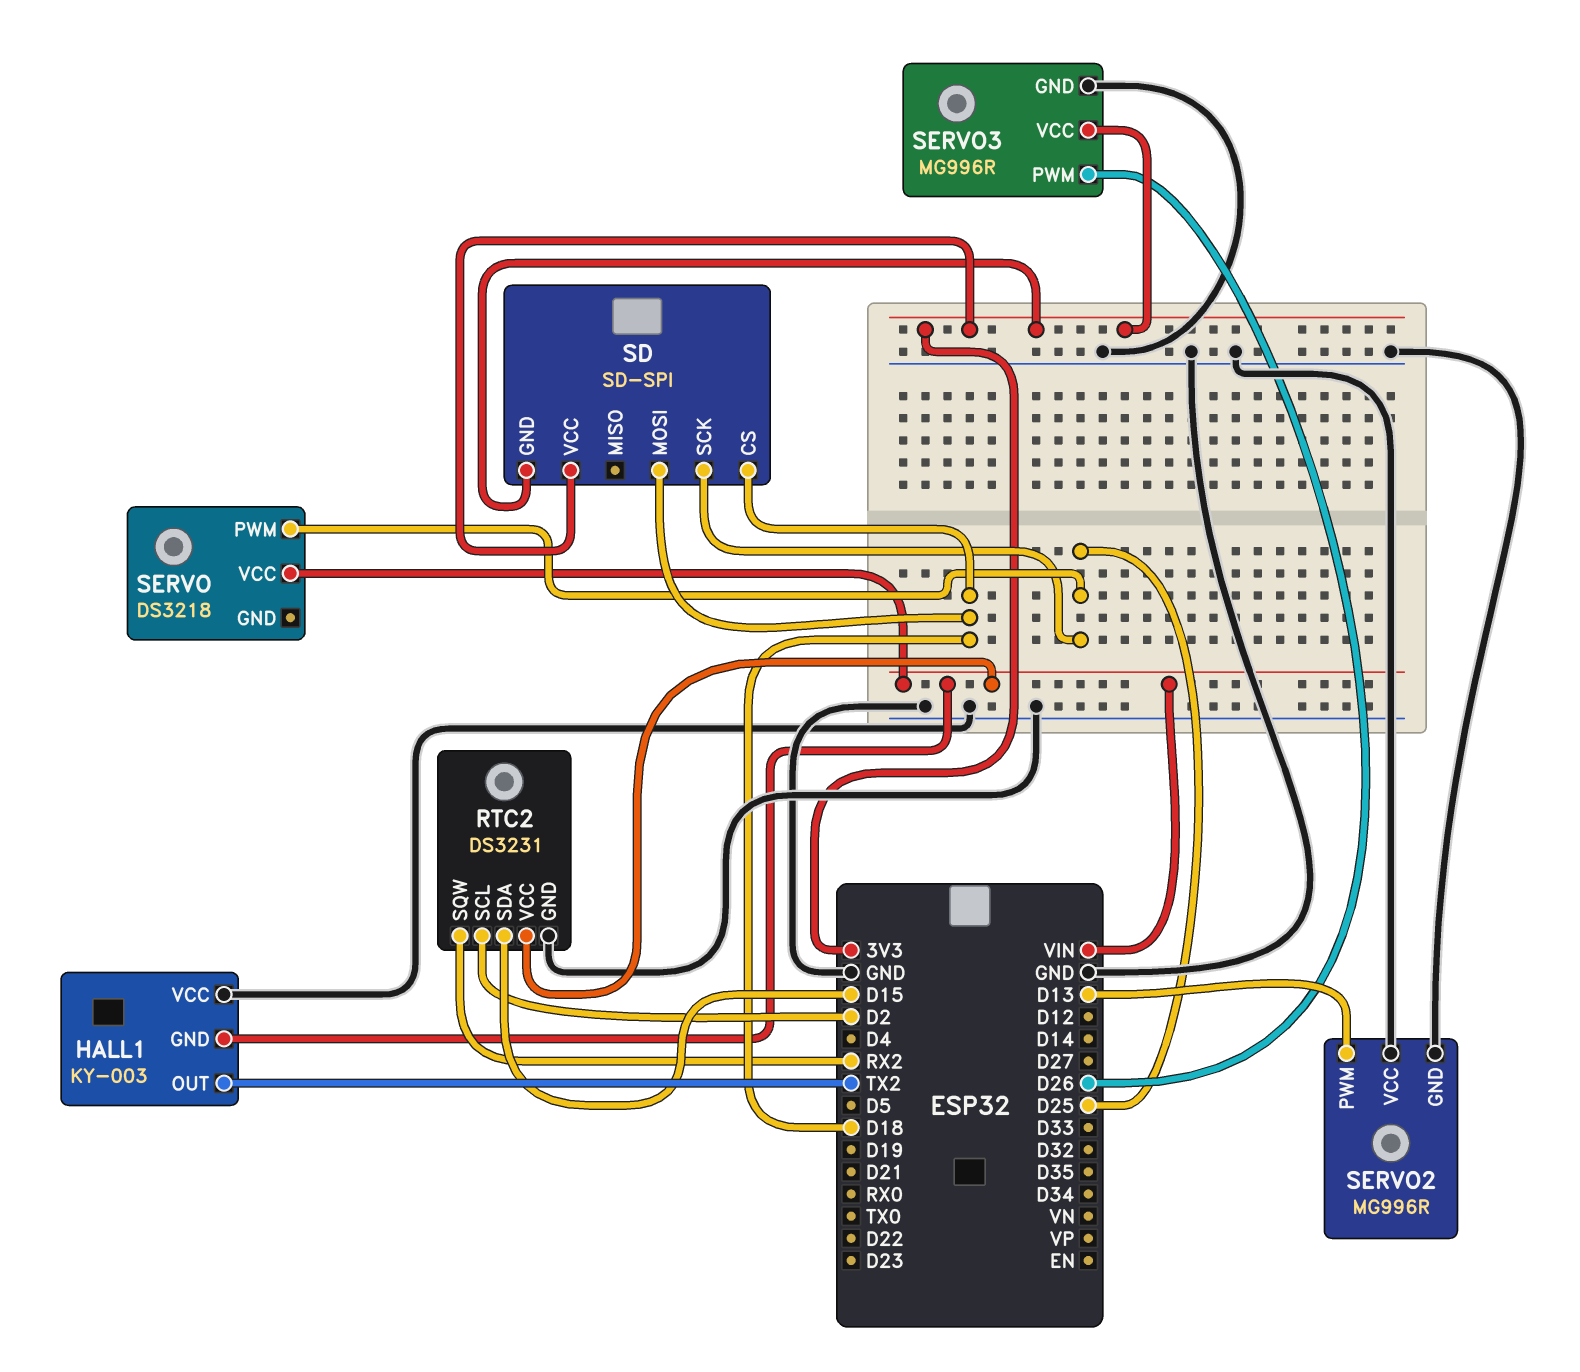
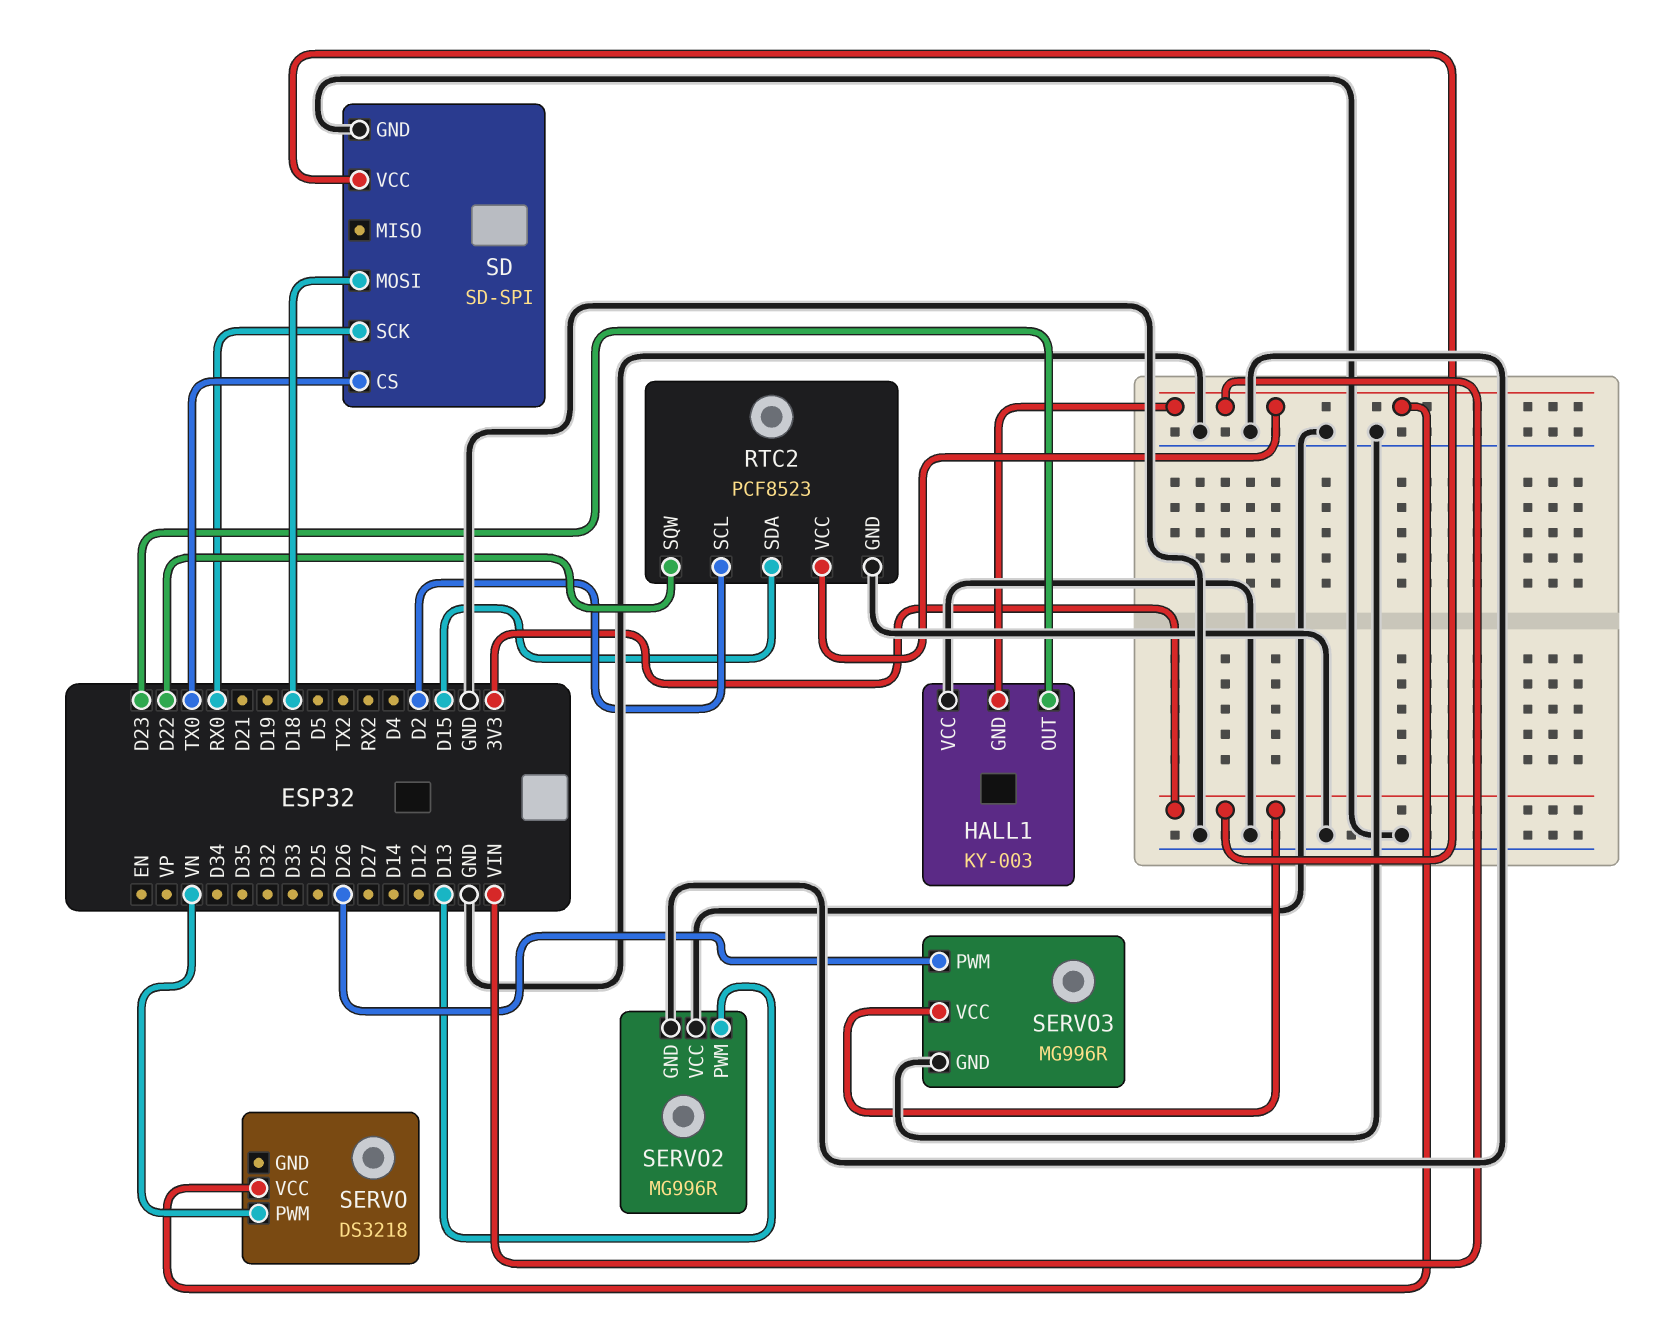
HALL1 pin OUT: TX2 -> D23
RTC2: DS3231 -> PCF8523
RTC2 pin SQW: RX2 -> D22
SD pin CS: D18 -> TX0
SD pin GND: 3V3 -> GND
SD pin SCK: D25 -> RX0
SERVO pin PWM: D25 -> VN

